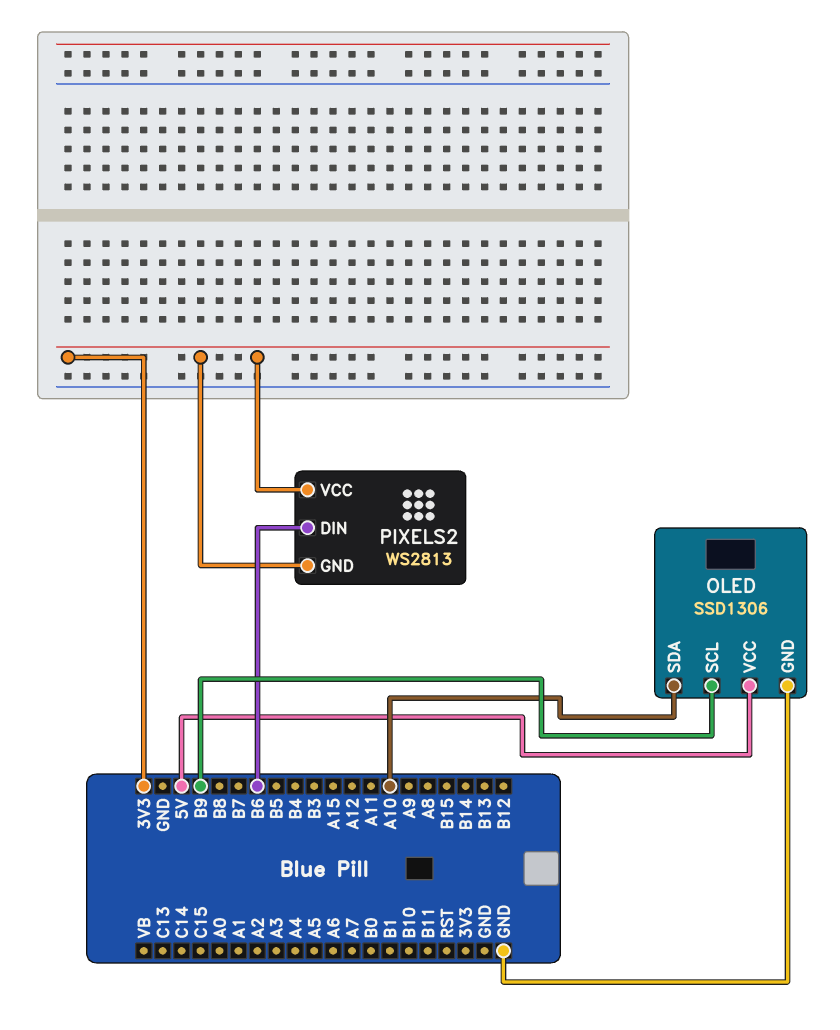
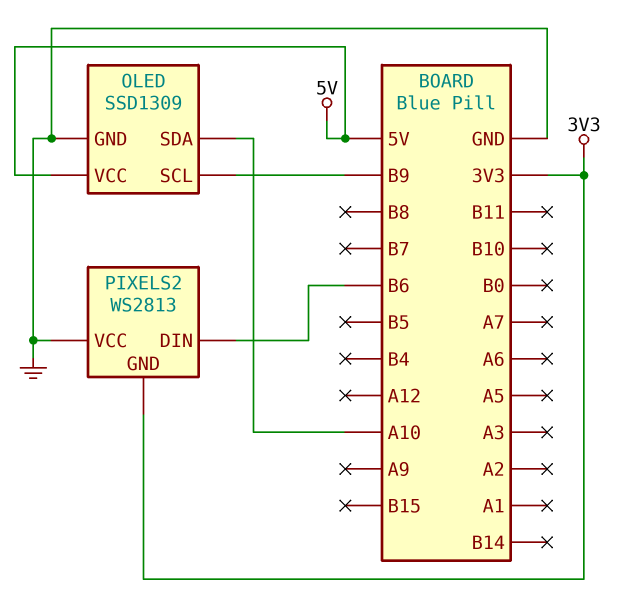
OLED: SSD1306 -> SSD1309
PIXELS2 pin VCC: 3V3 -> GND

